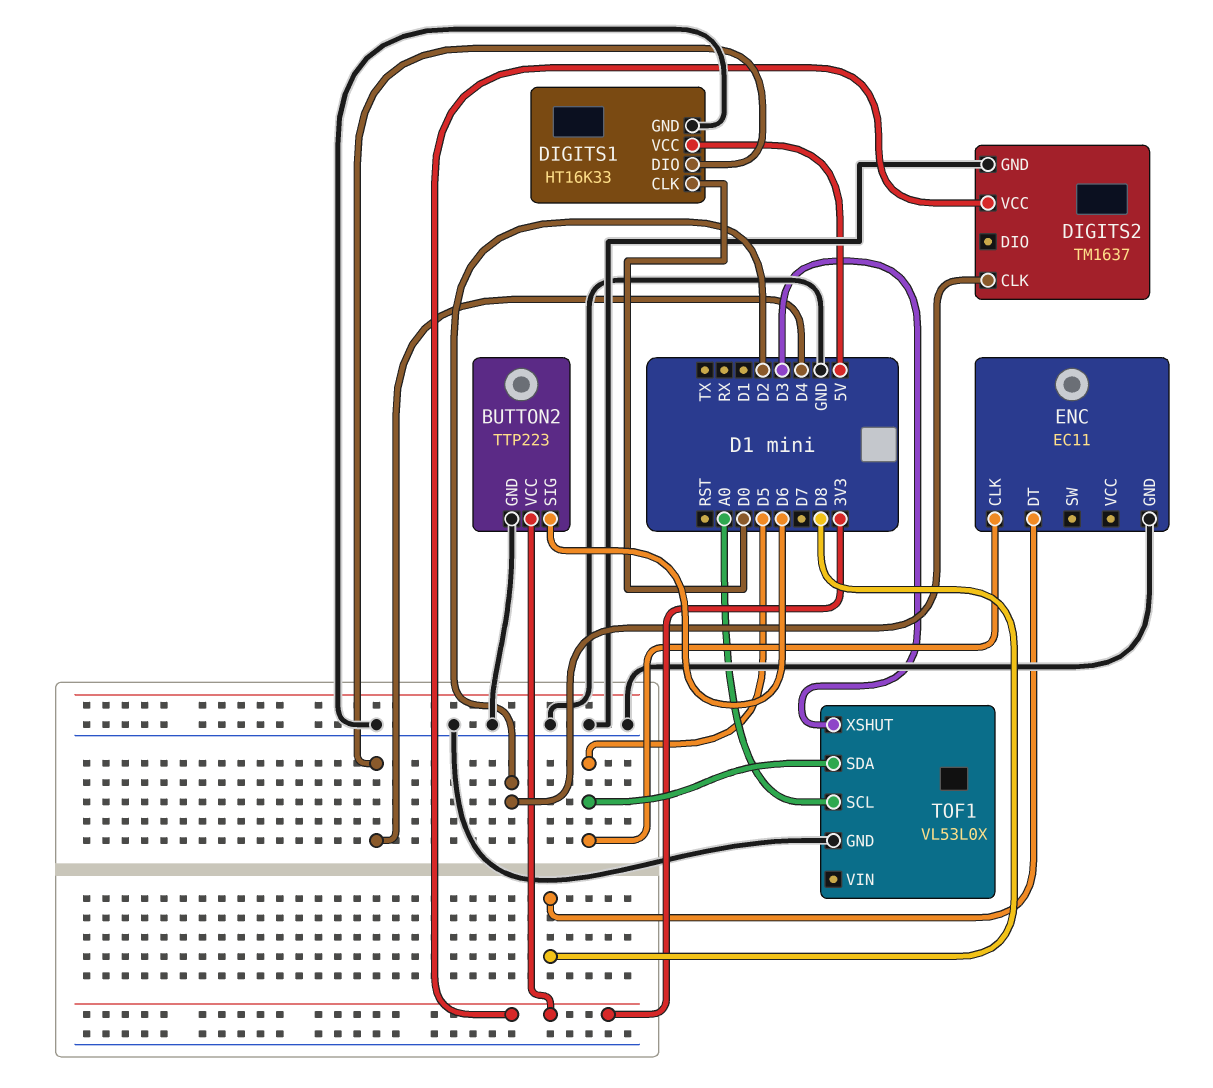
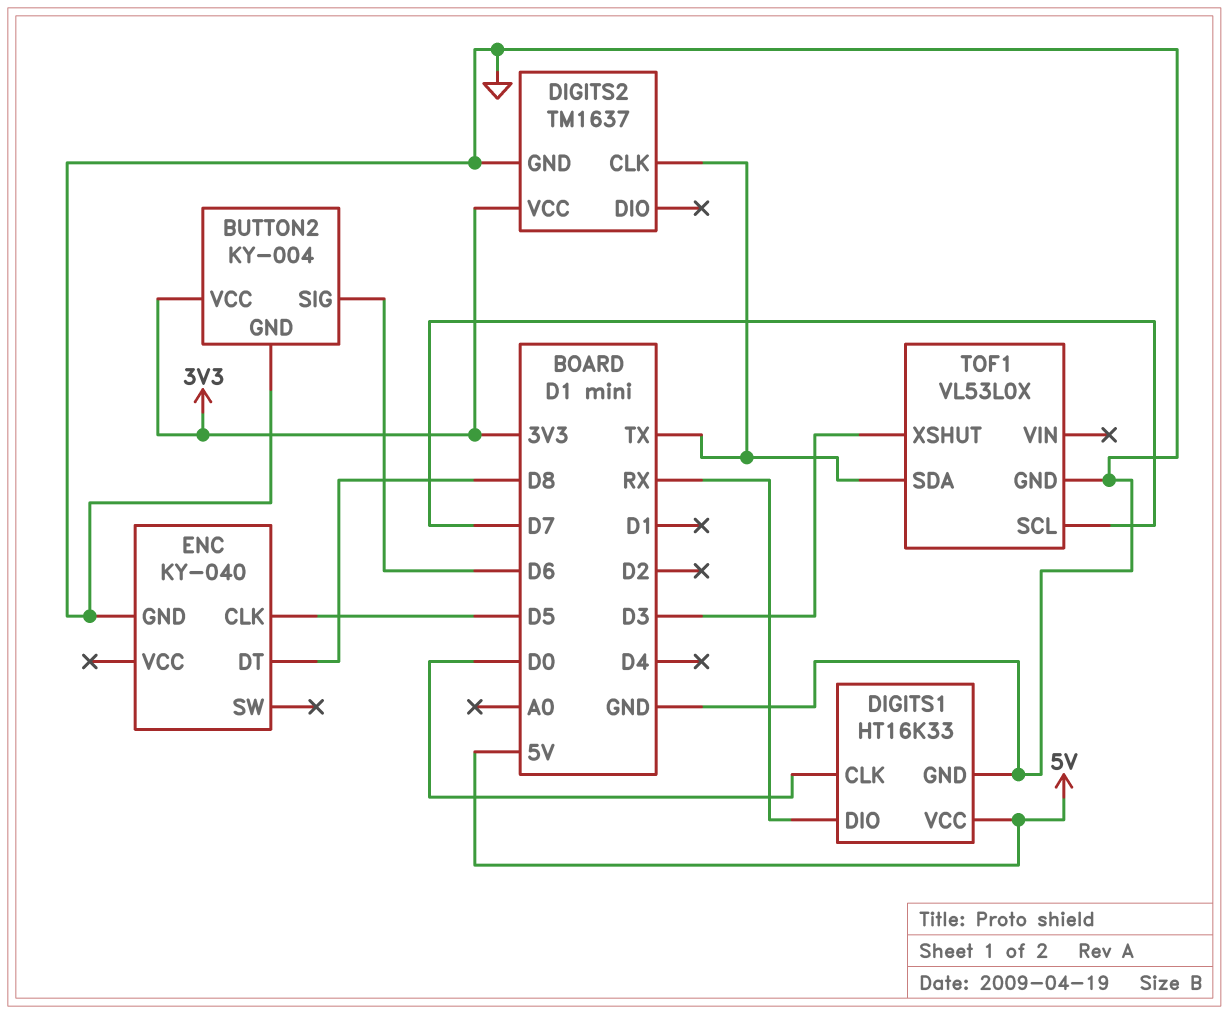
BUTTON2: TTP223 -> KY-004
DIGITS1 pin DIO: D4 -> RX
DIGITS2 pin CLK: D2 -> TX
ENC: EC11 -> KY-040
TOF1 pin SCL: A0 -> D7
TOF1 pin SDA: D5 -> TX

